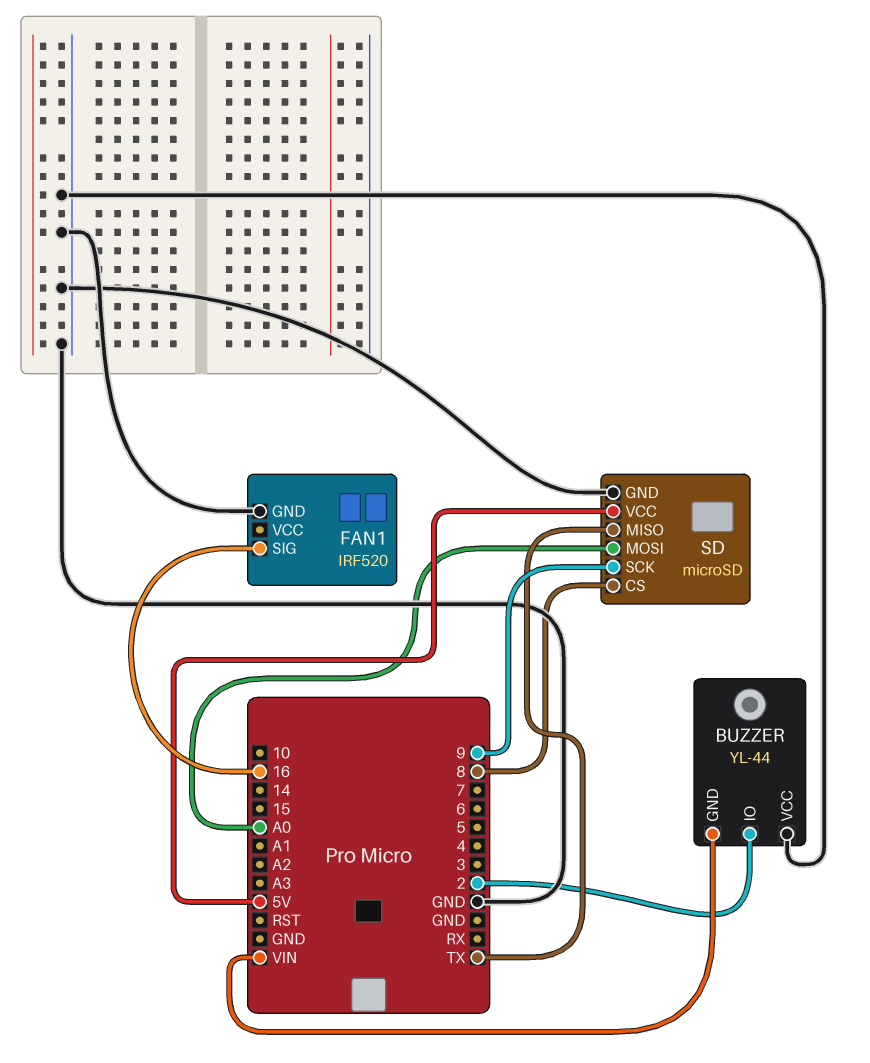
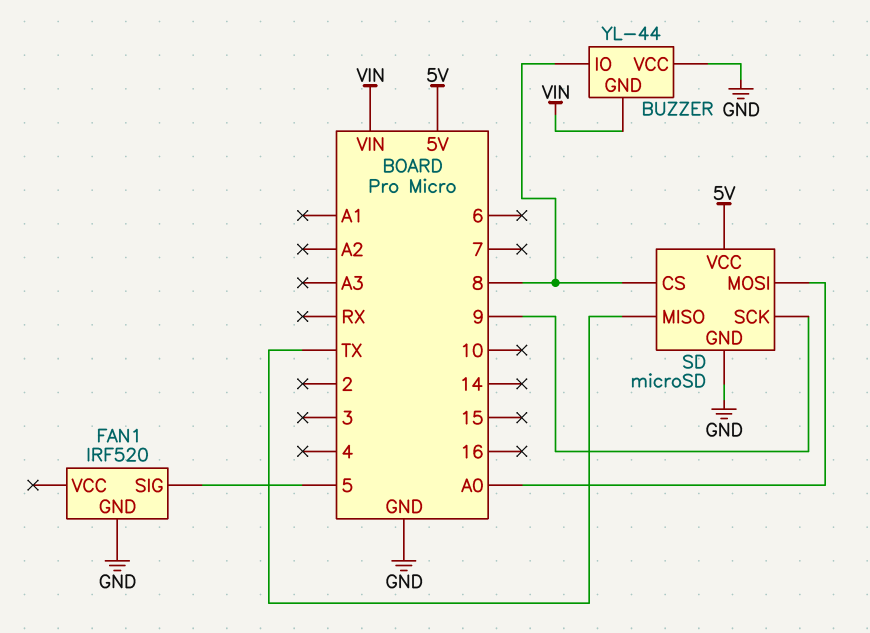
BUZZER pin IO: 2 -> 8
FAN1 pin SIG: 16 -> 5

